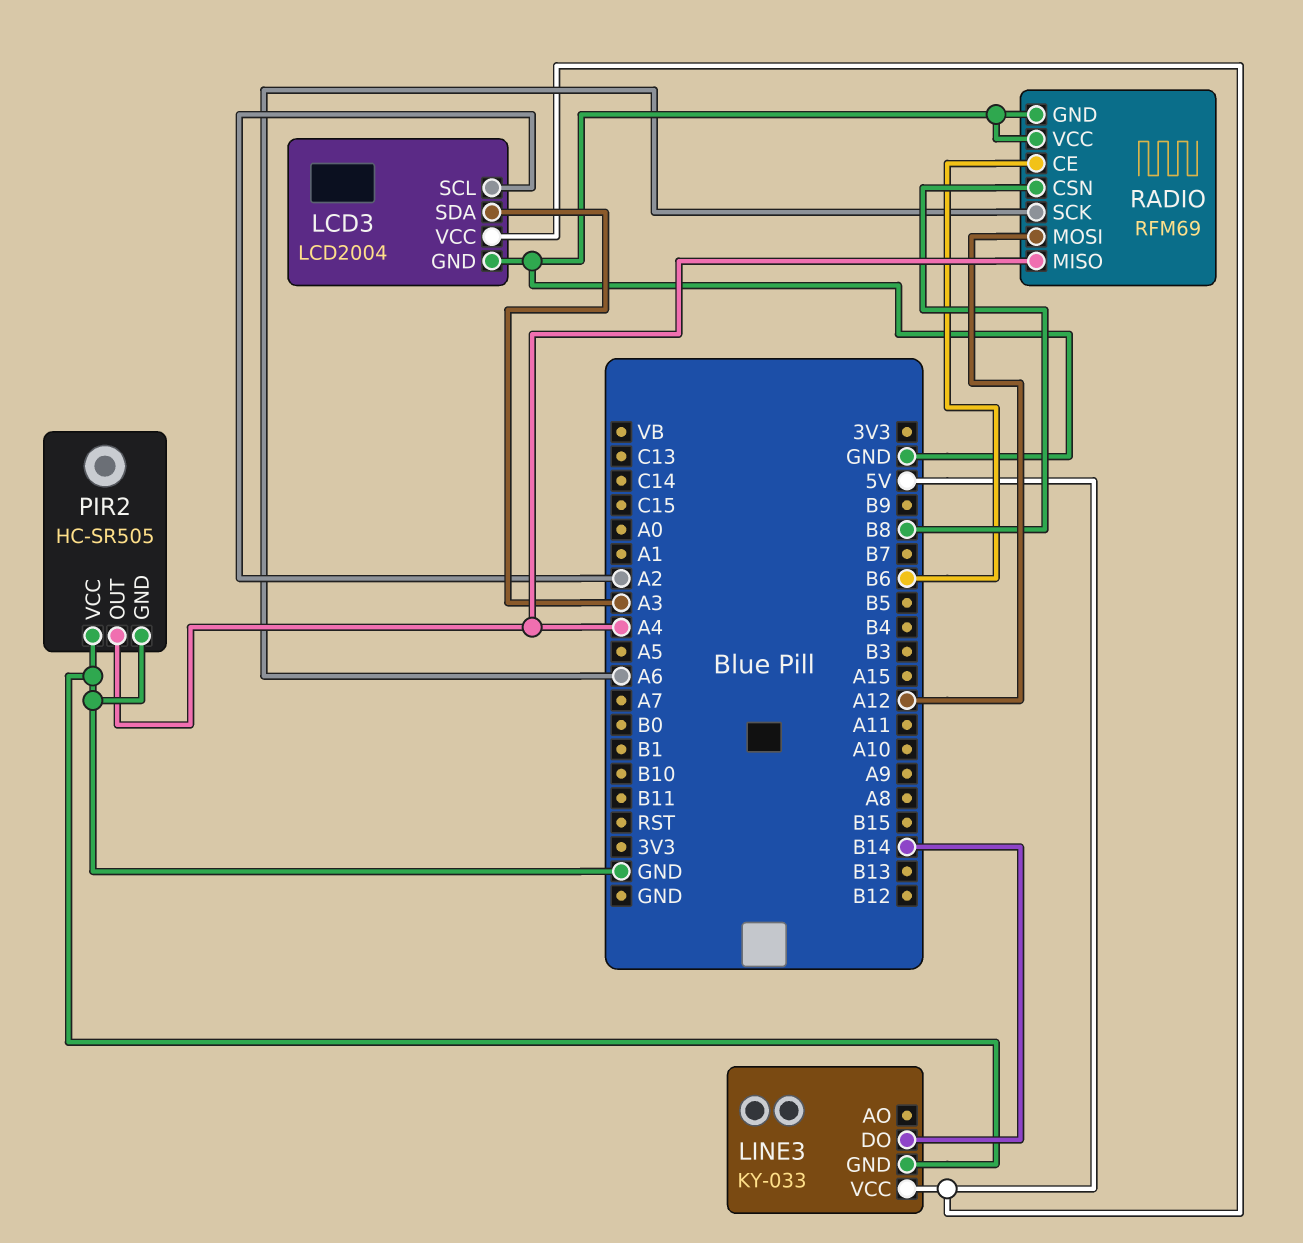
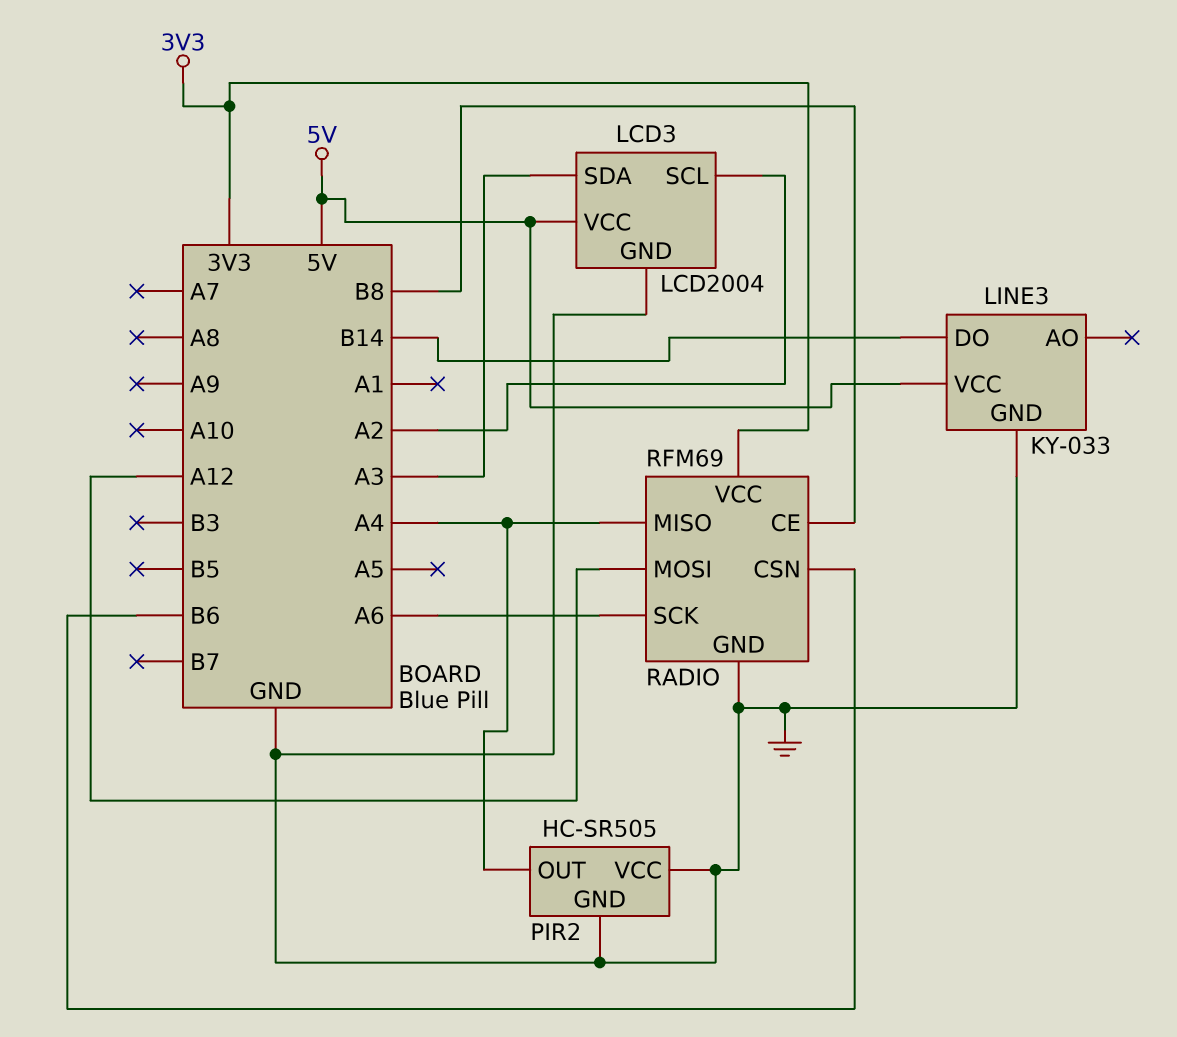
RADIO pin CE: B6 -> B8
RADIO pin CSN: B8 -> B6
RADIO pin VCC: GND -> 3V3

